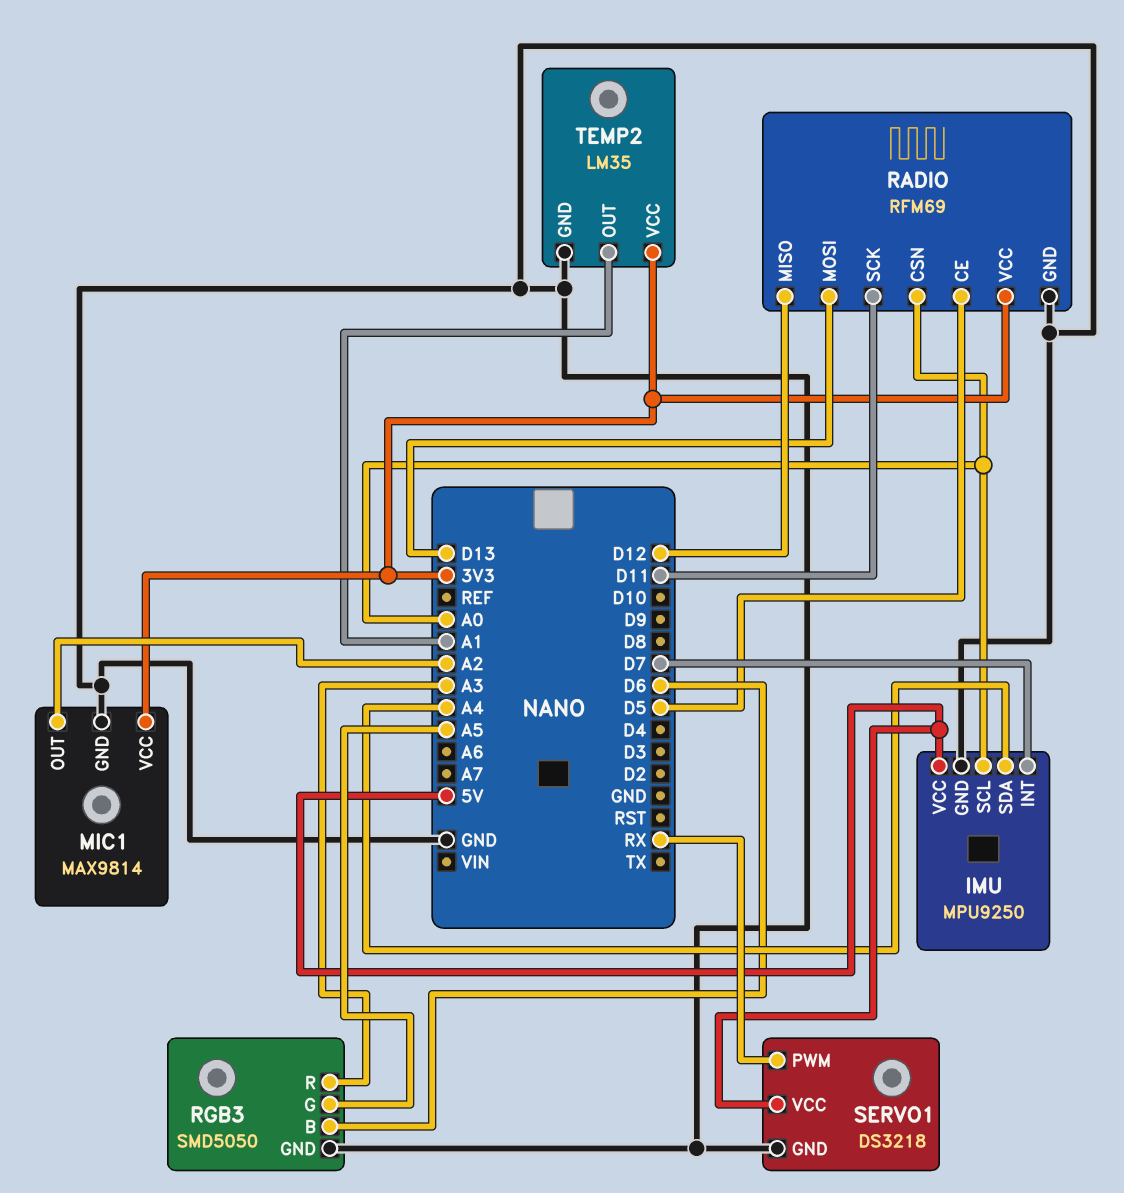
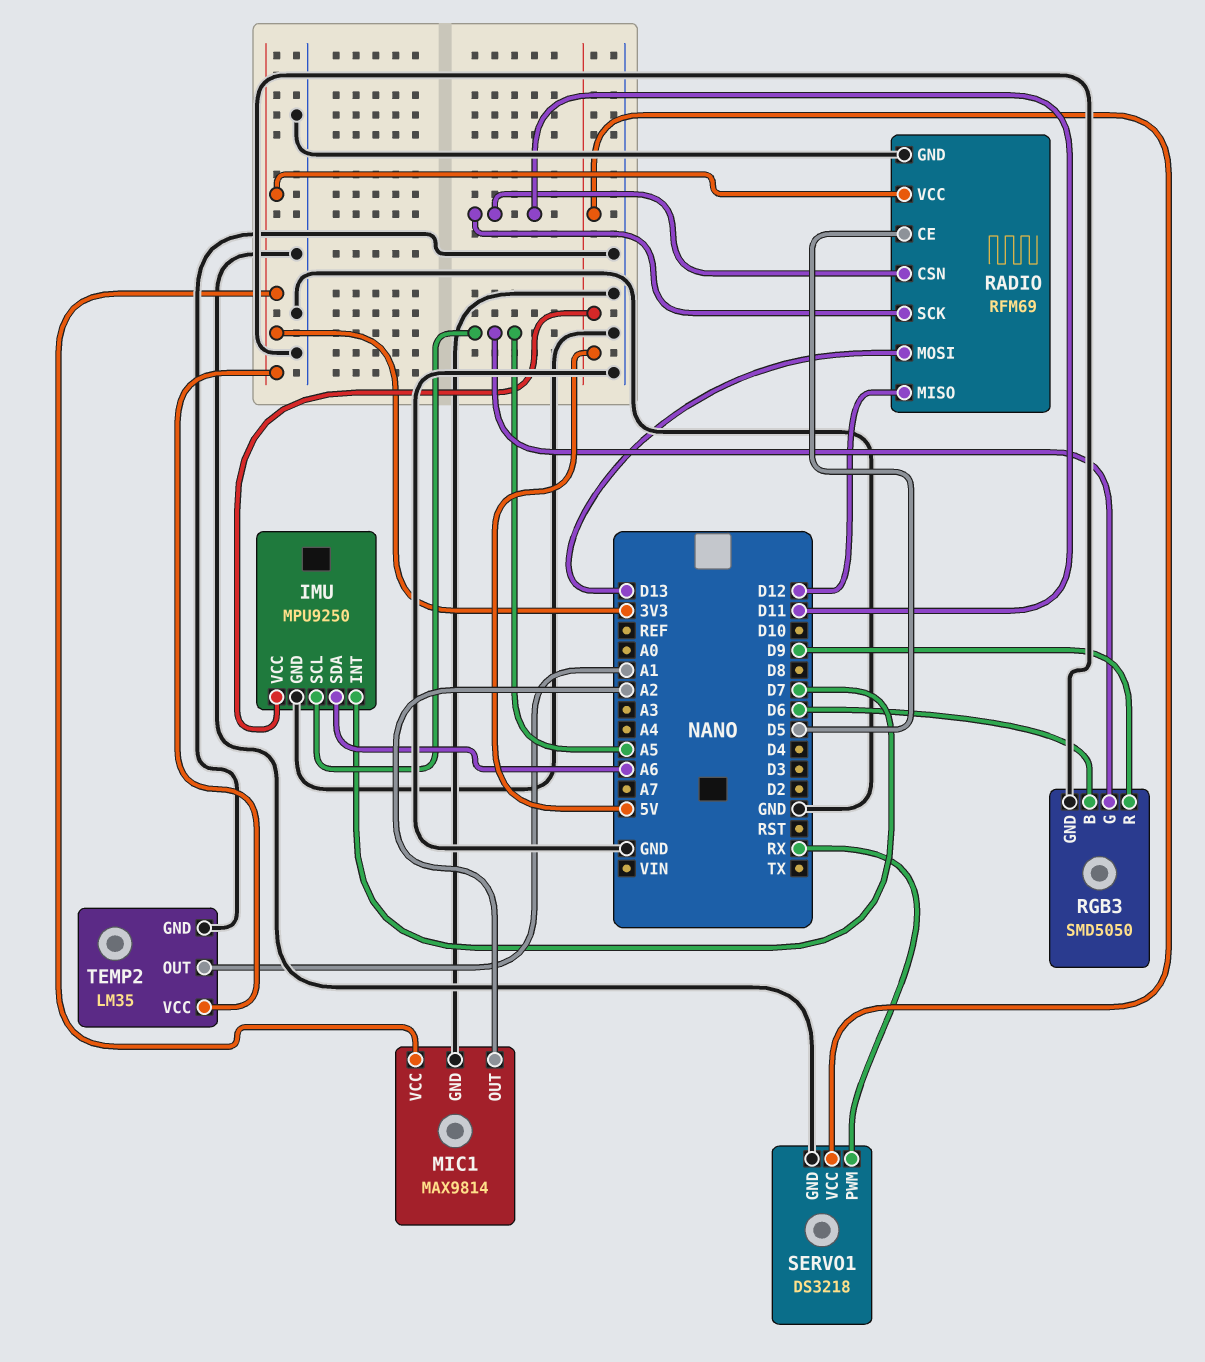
IMU pin SCL: A0 -> A5
IMU pin SDA: A4 -> A6
RADIO pin CSN: A0 -> D11
RGB3 pin R: A3 -> D9

